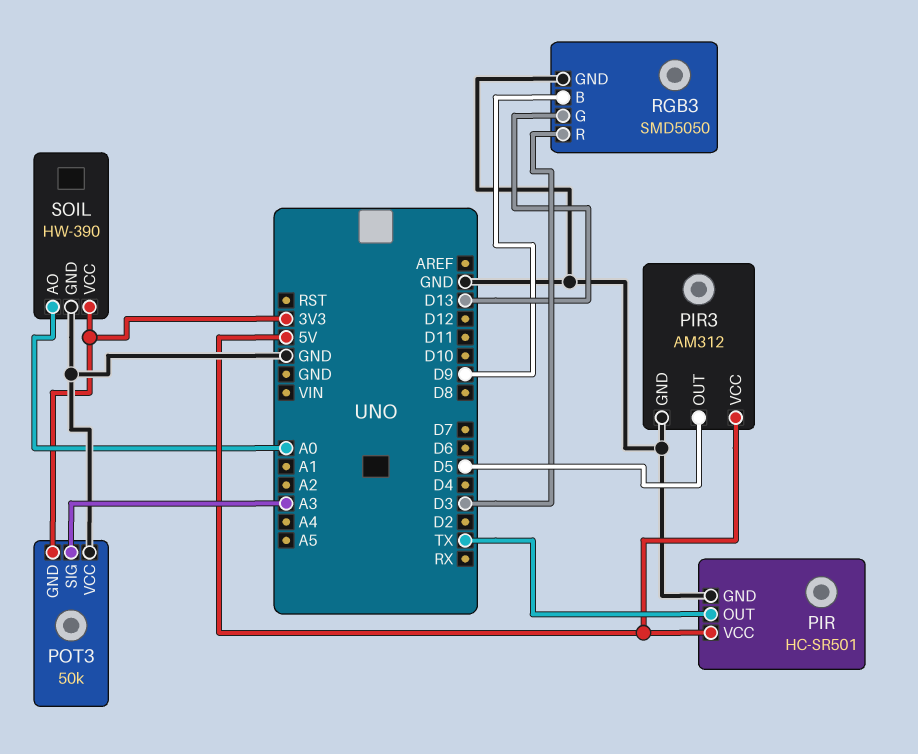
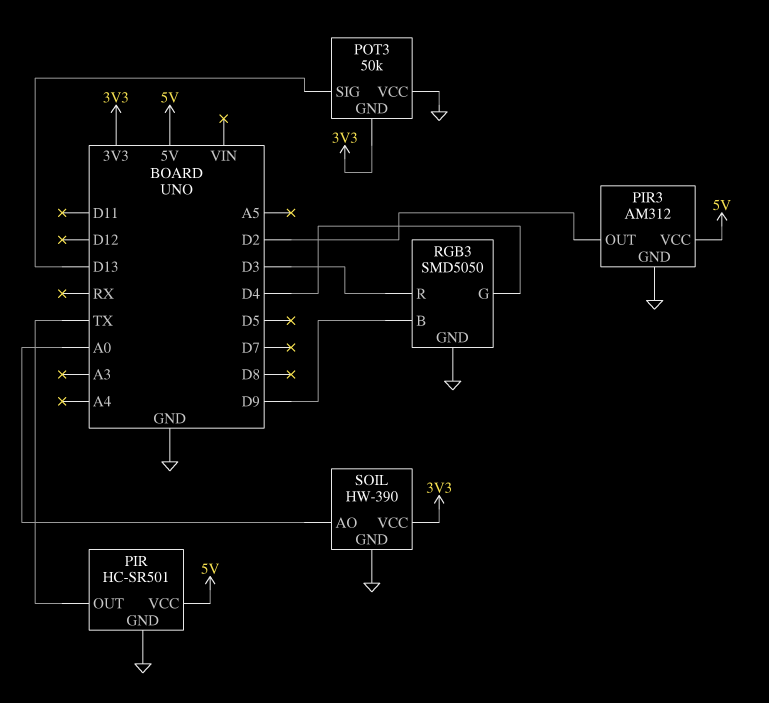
PIR3 pin OUT: D5 -> D2
POT3 pin SIG: A3 -> D13
RGB3 pin G: D13 -> D4

